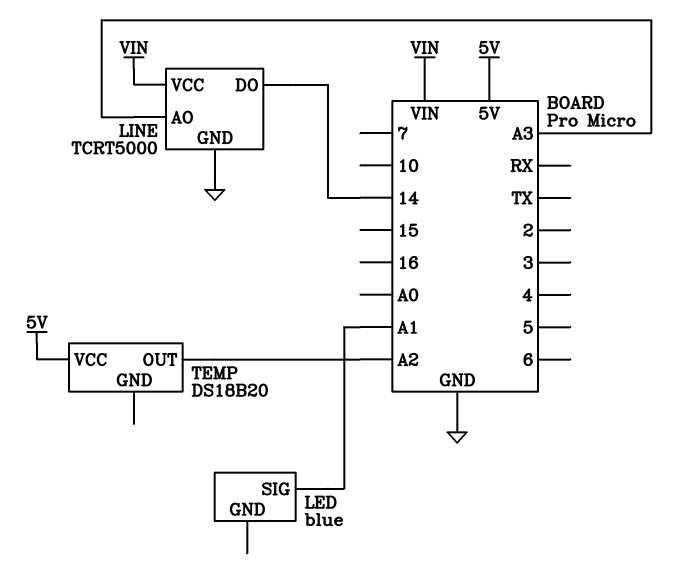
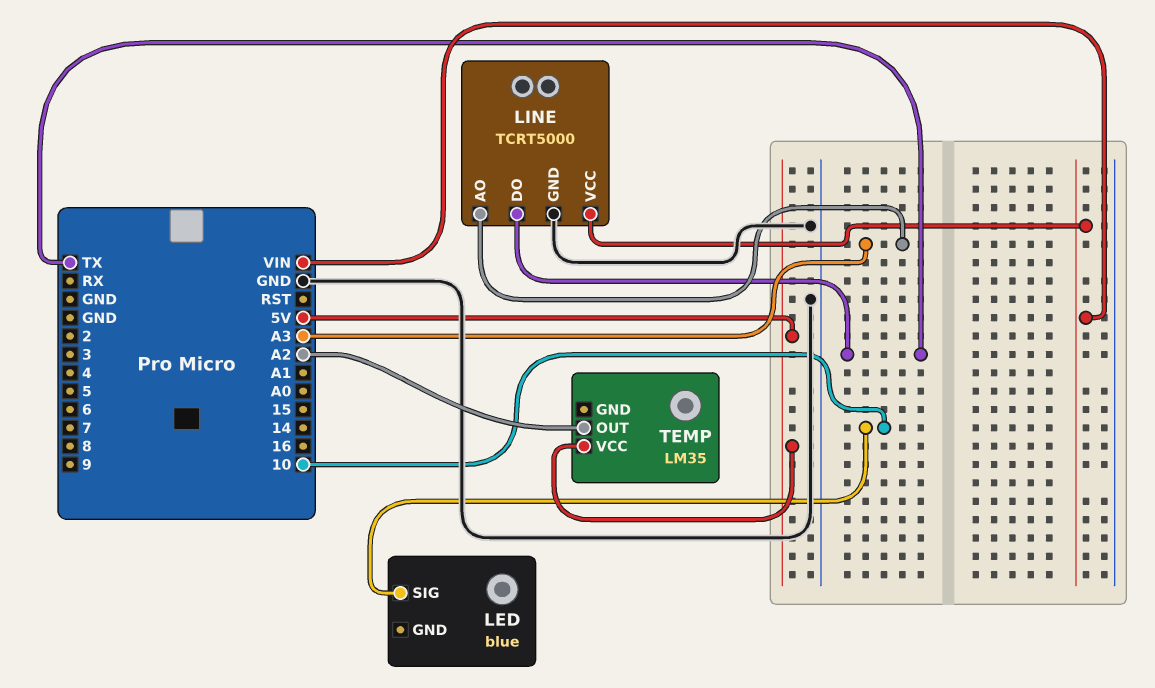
LED pin SIG: A1 -> 10
LINE pin DO: 14 -> TX
TEMP: DS18B20 -> LM35

